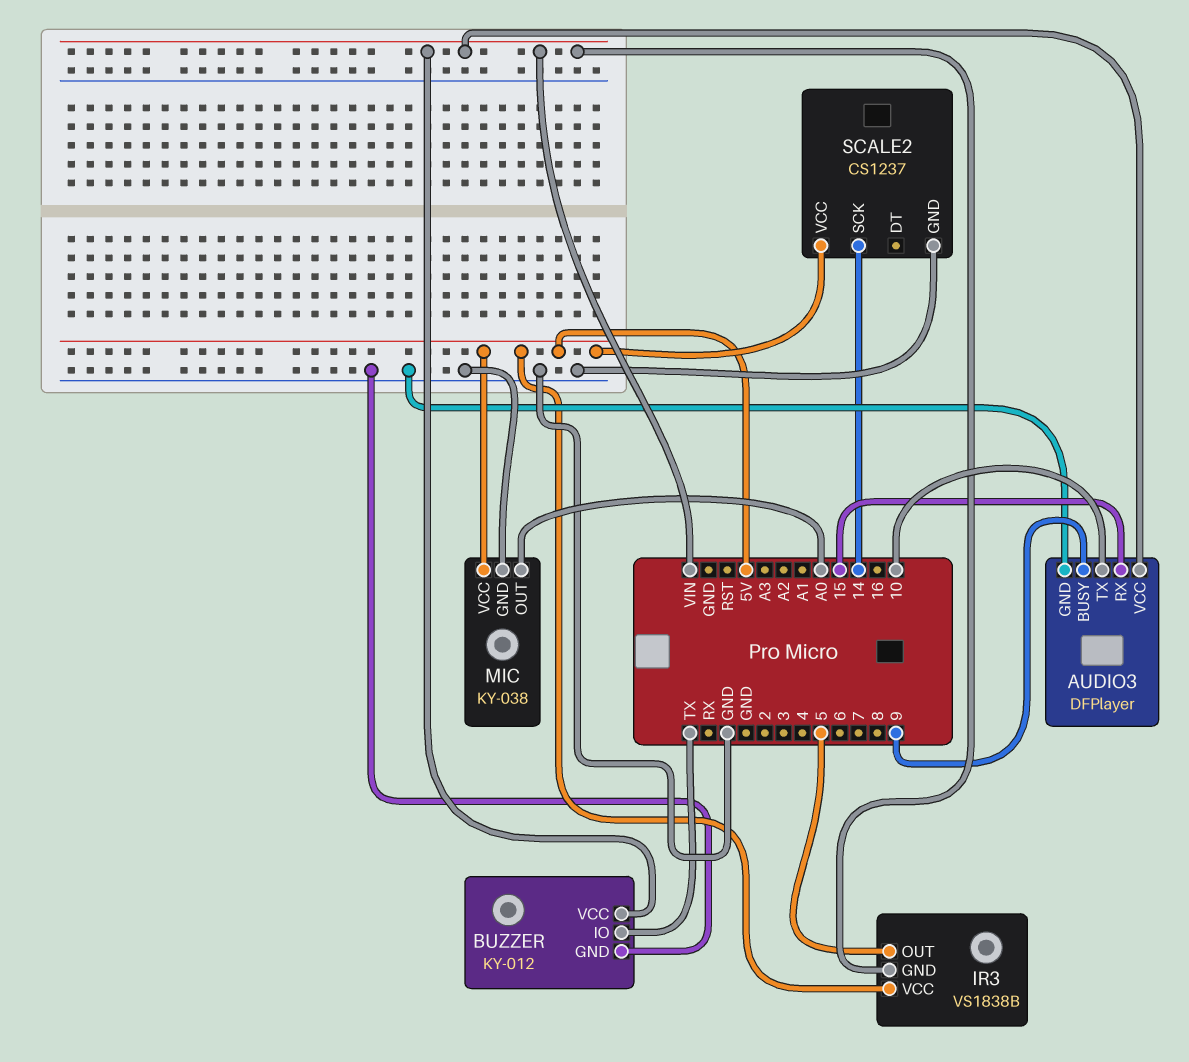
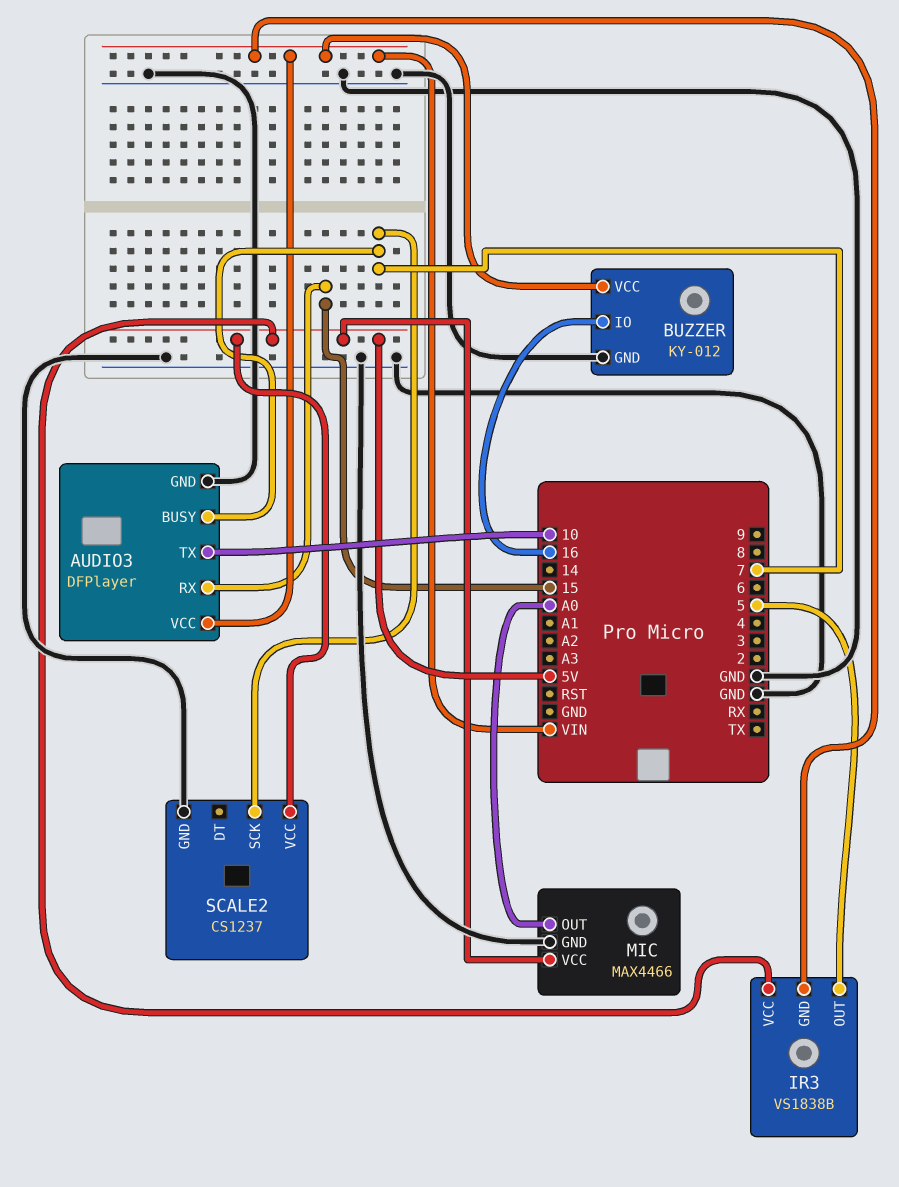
AUDIO3 pin BUSY: 9 -> 7
BUZZER pin IO: TX -> 16
MIC: KY-038 -> MAX4466
SCALE2 pin SCK: 14 -> 7

